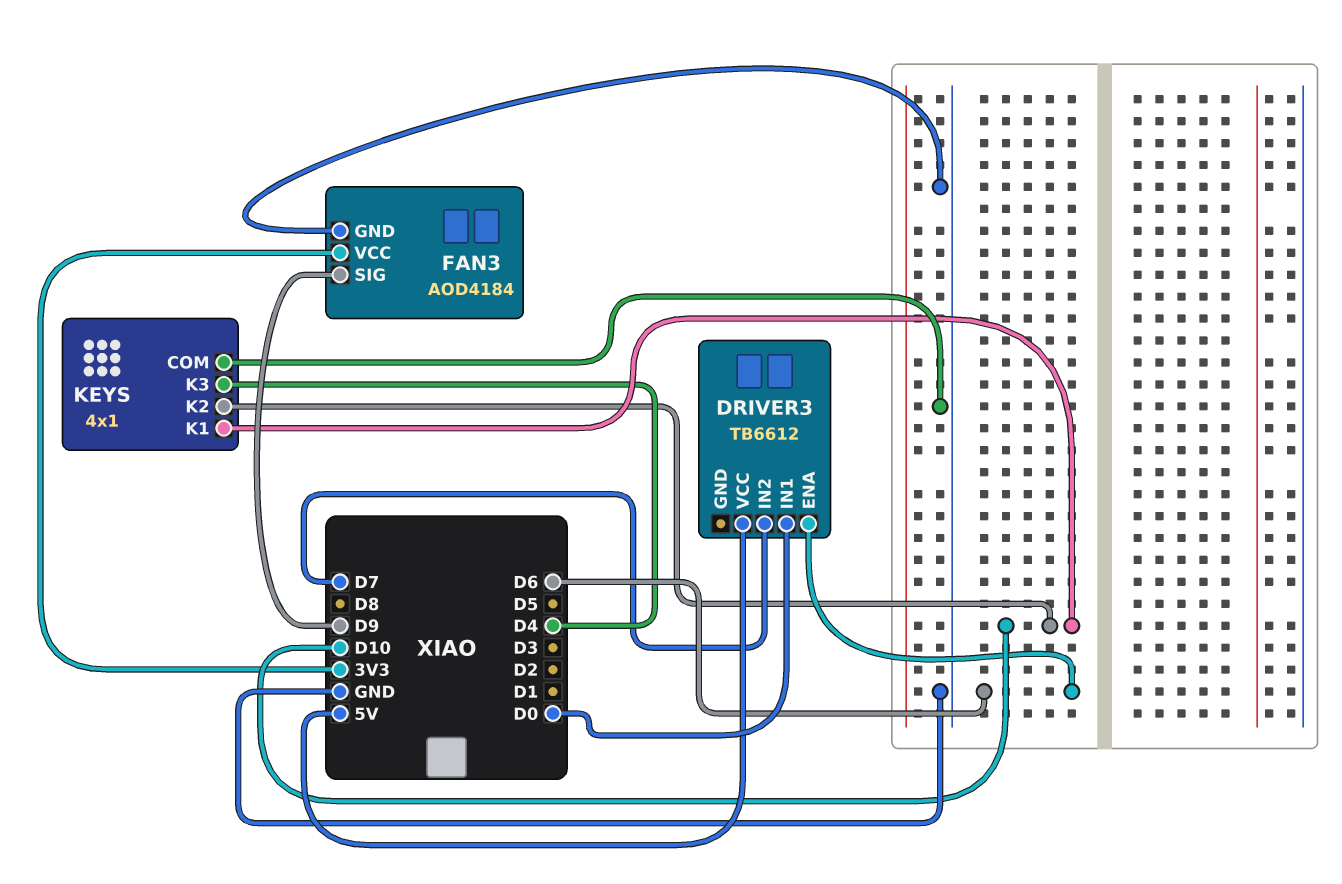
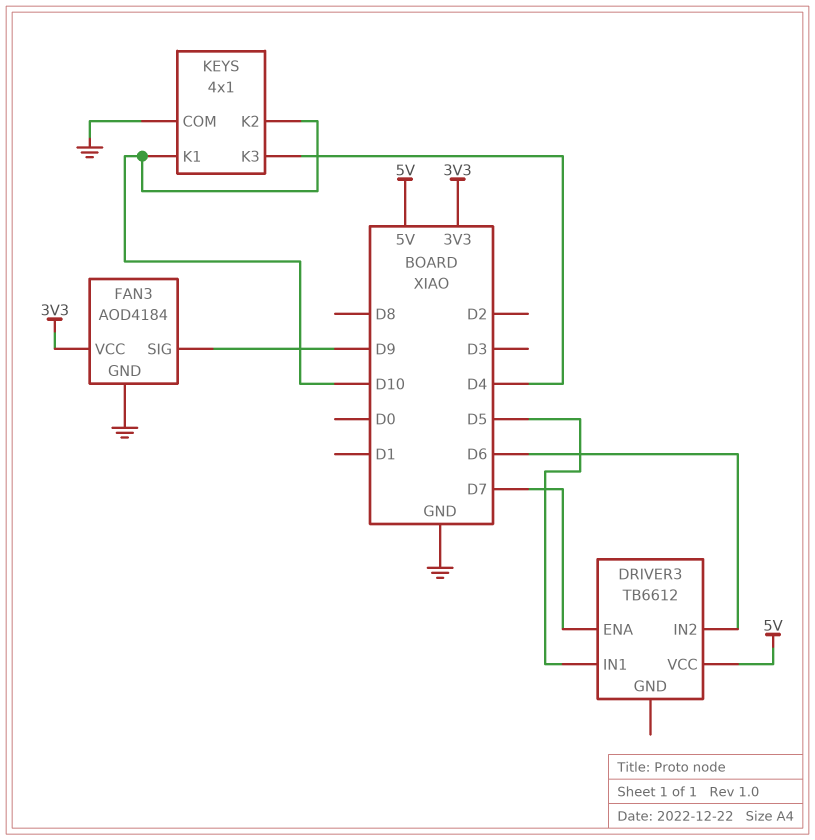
DRIVER3 pin ENA: D6 -> D7
DRIVER3 pin IN1: D0 -> D5
DRIVER3 pin IN2: D7 -> D6

